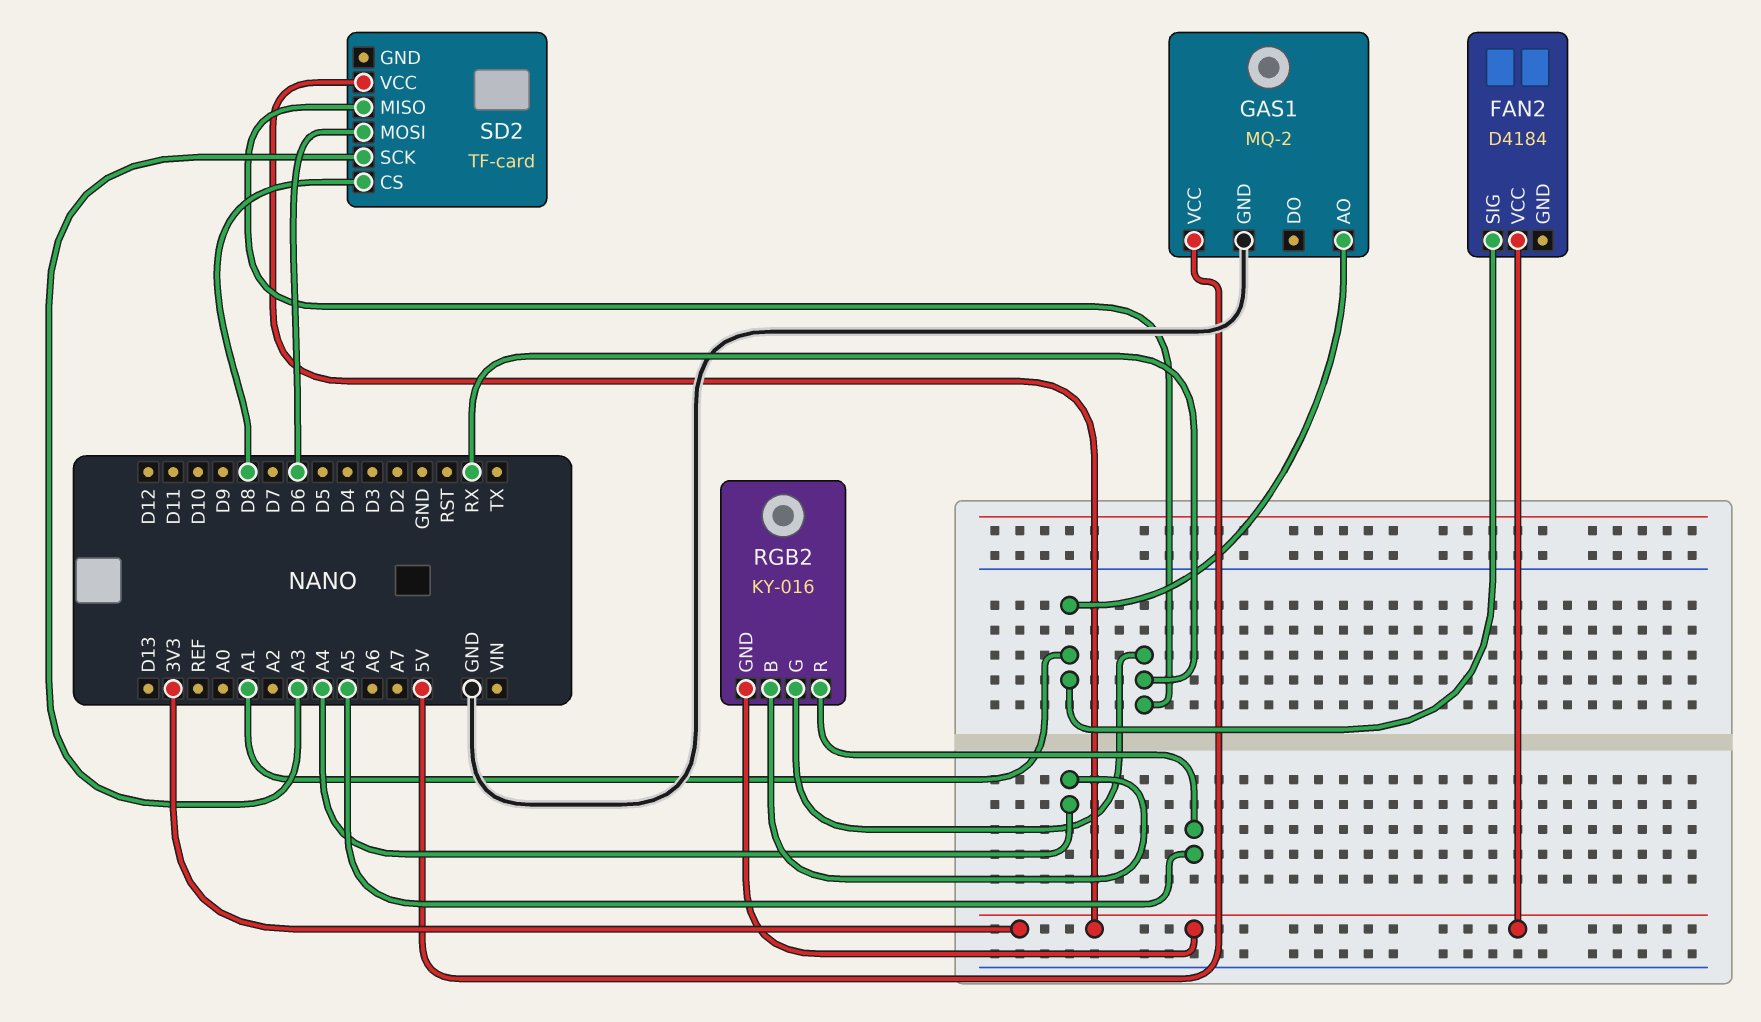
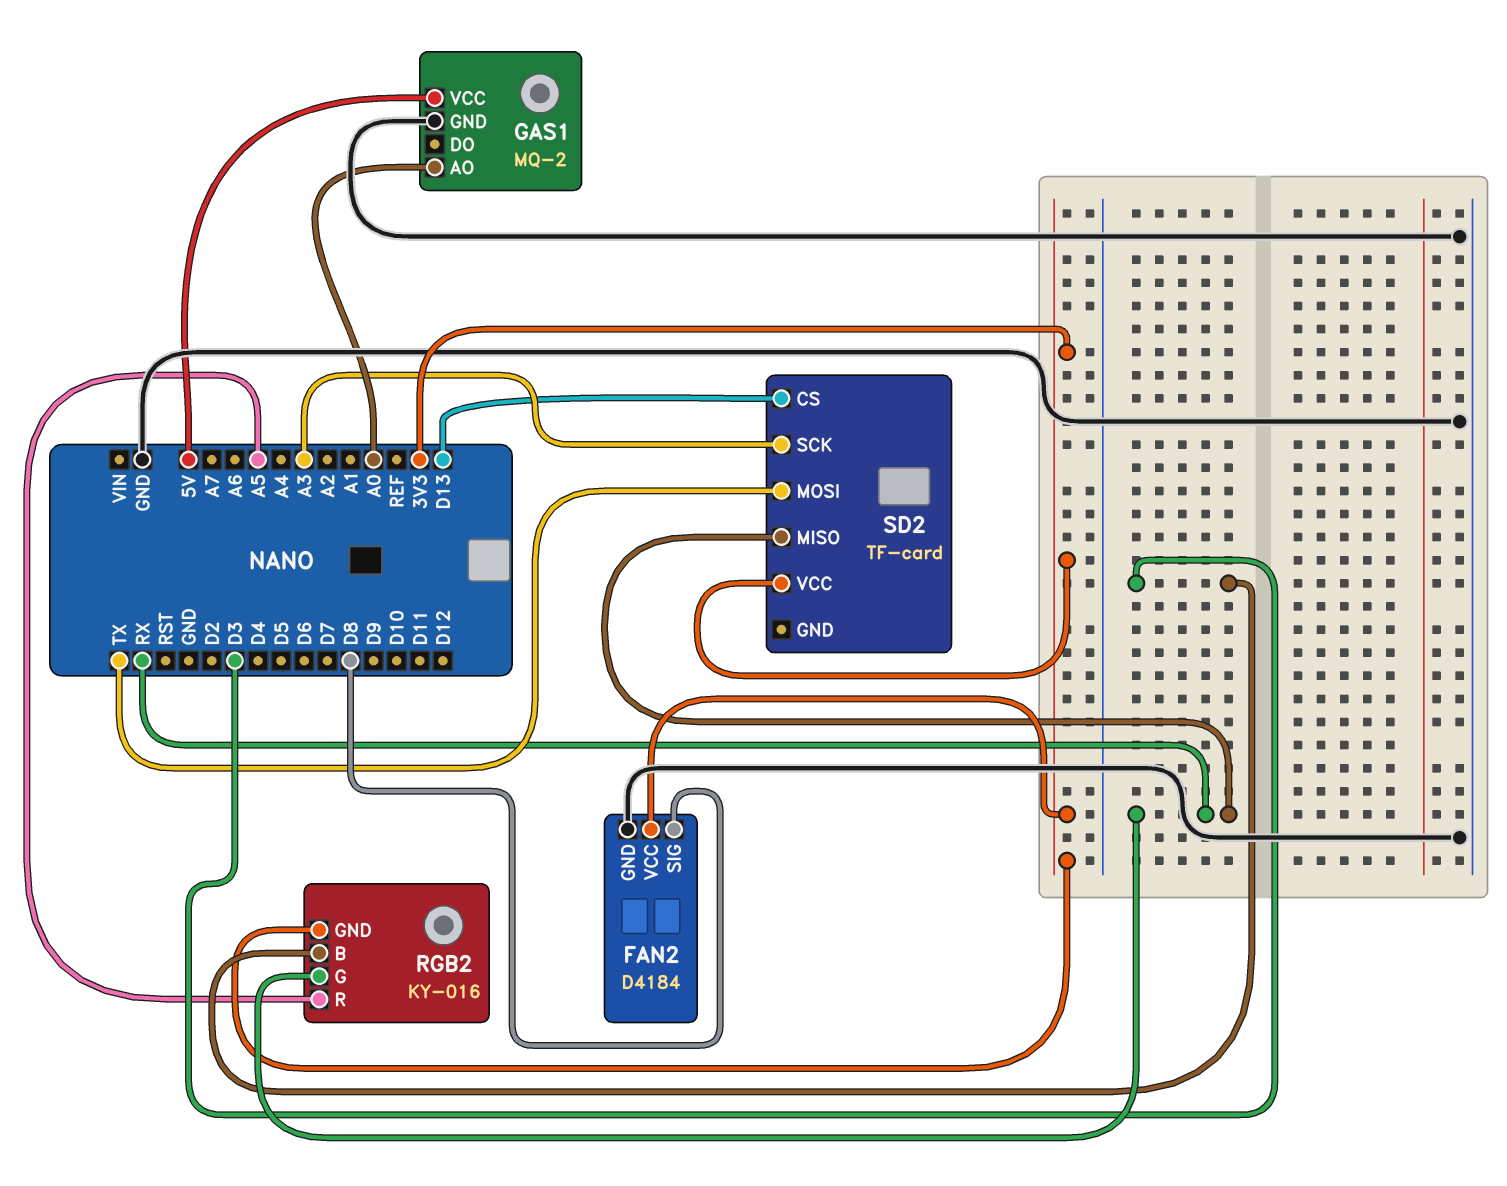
FAN2 pin GND: none -> GND
FAN2 pin SIG: A1 -> D8
GAS1 pin AO: A1 -> A0
RGB2 pin B: A4 -> D3
SD2 pin CS: D8 -> D13
SD2 pin MOSI: D6 -> TX

